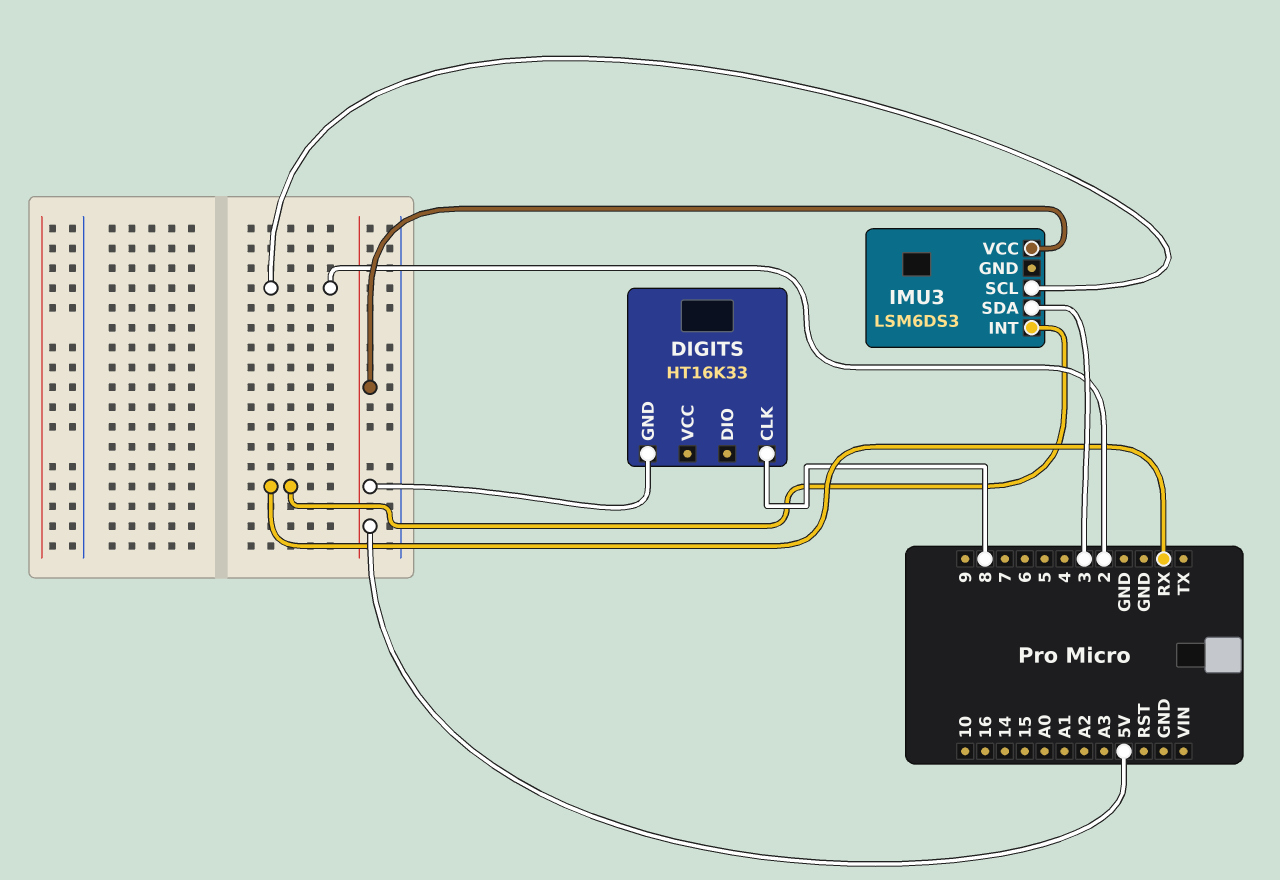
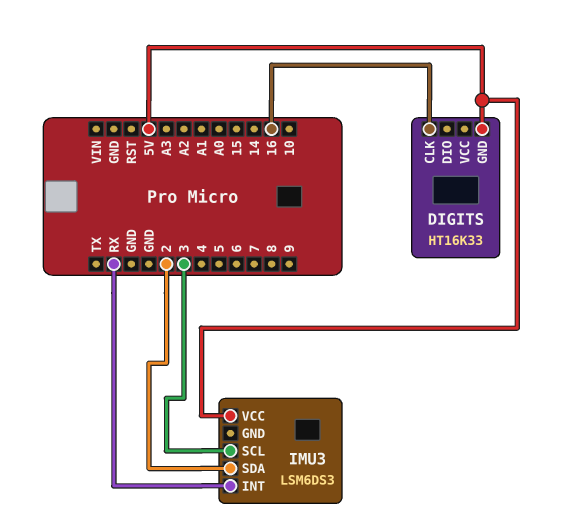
DIGITS pin CLK: 8 -> 16
IMU3 pin SCL: 2 -> 3
IMU3 pin SDA: 3 -> 2

